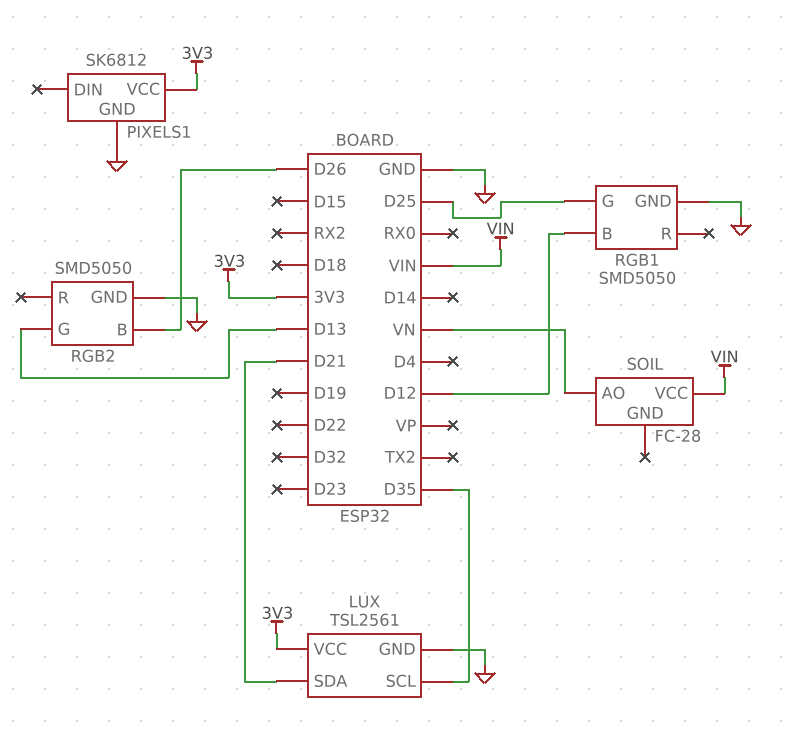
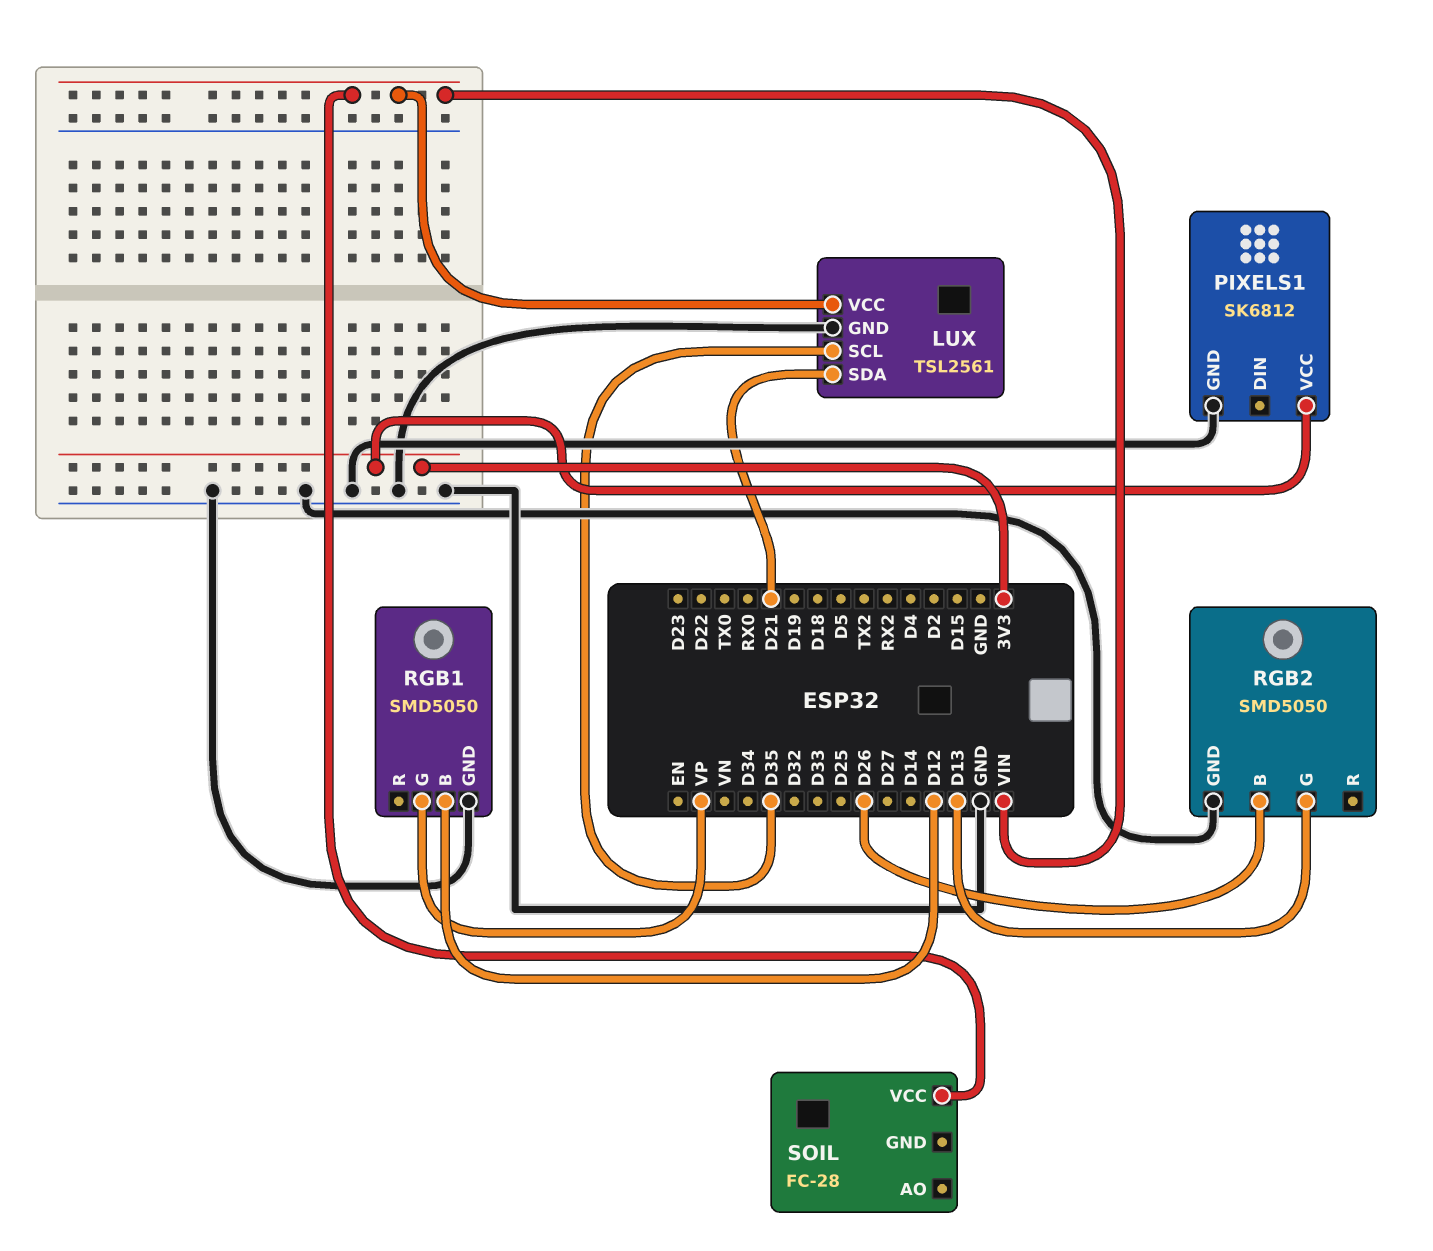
LUX pin VCC: 3V3 -> VIN
RGB1 pin G: D25 -> VP
SOIL pin AO: VN -> none

